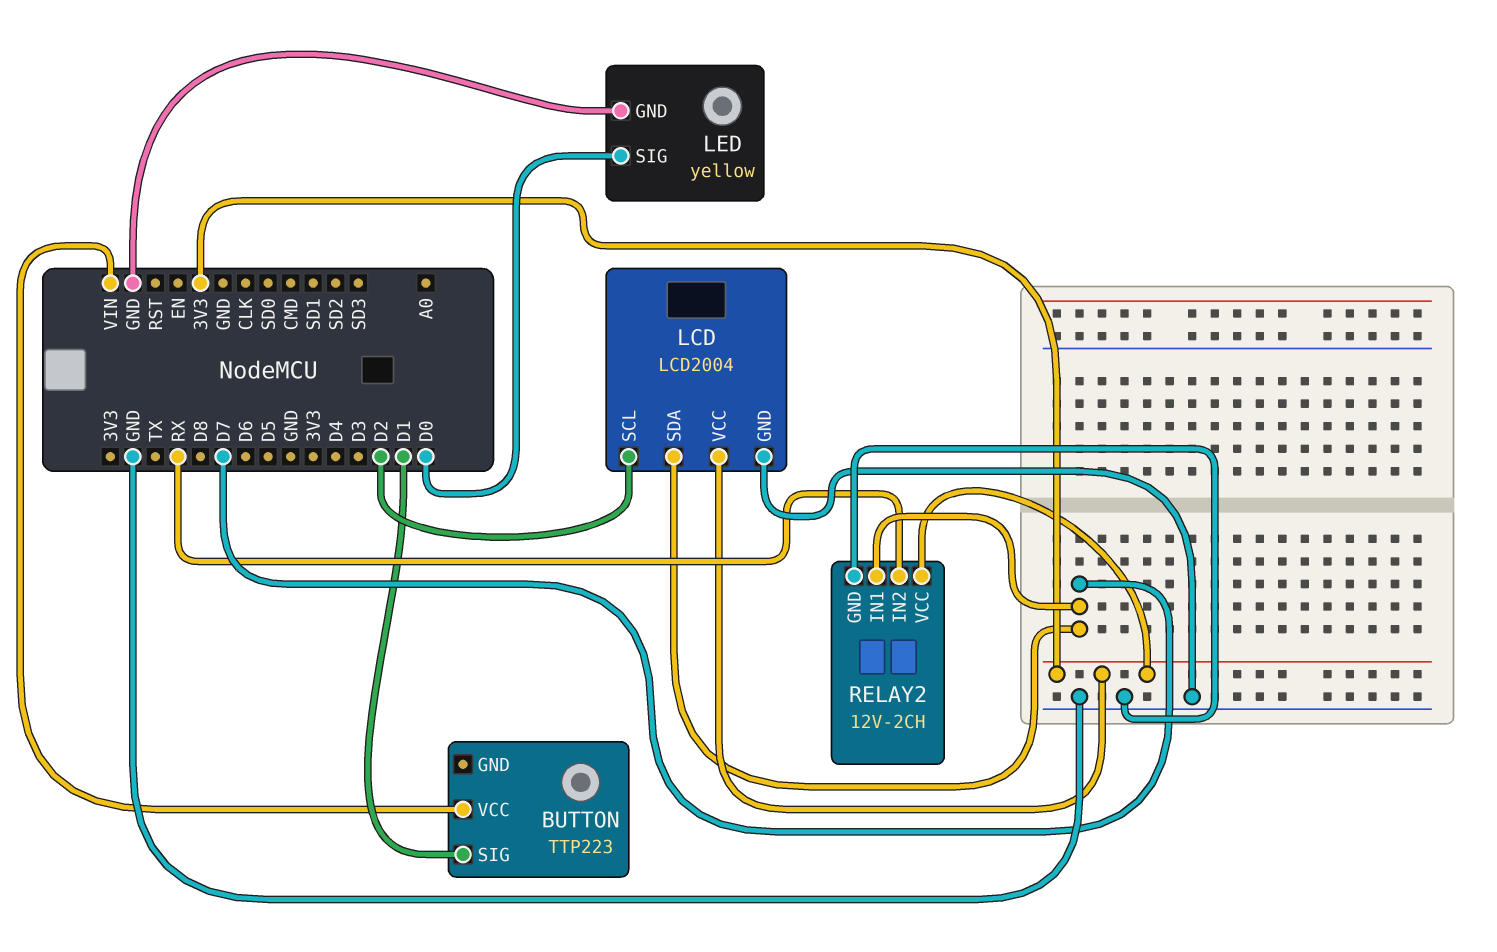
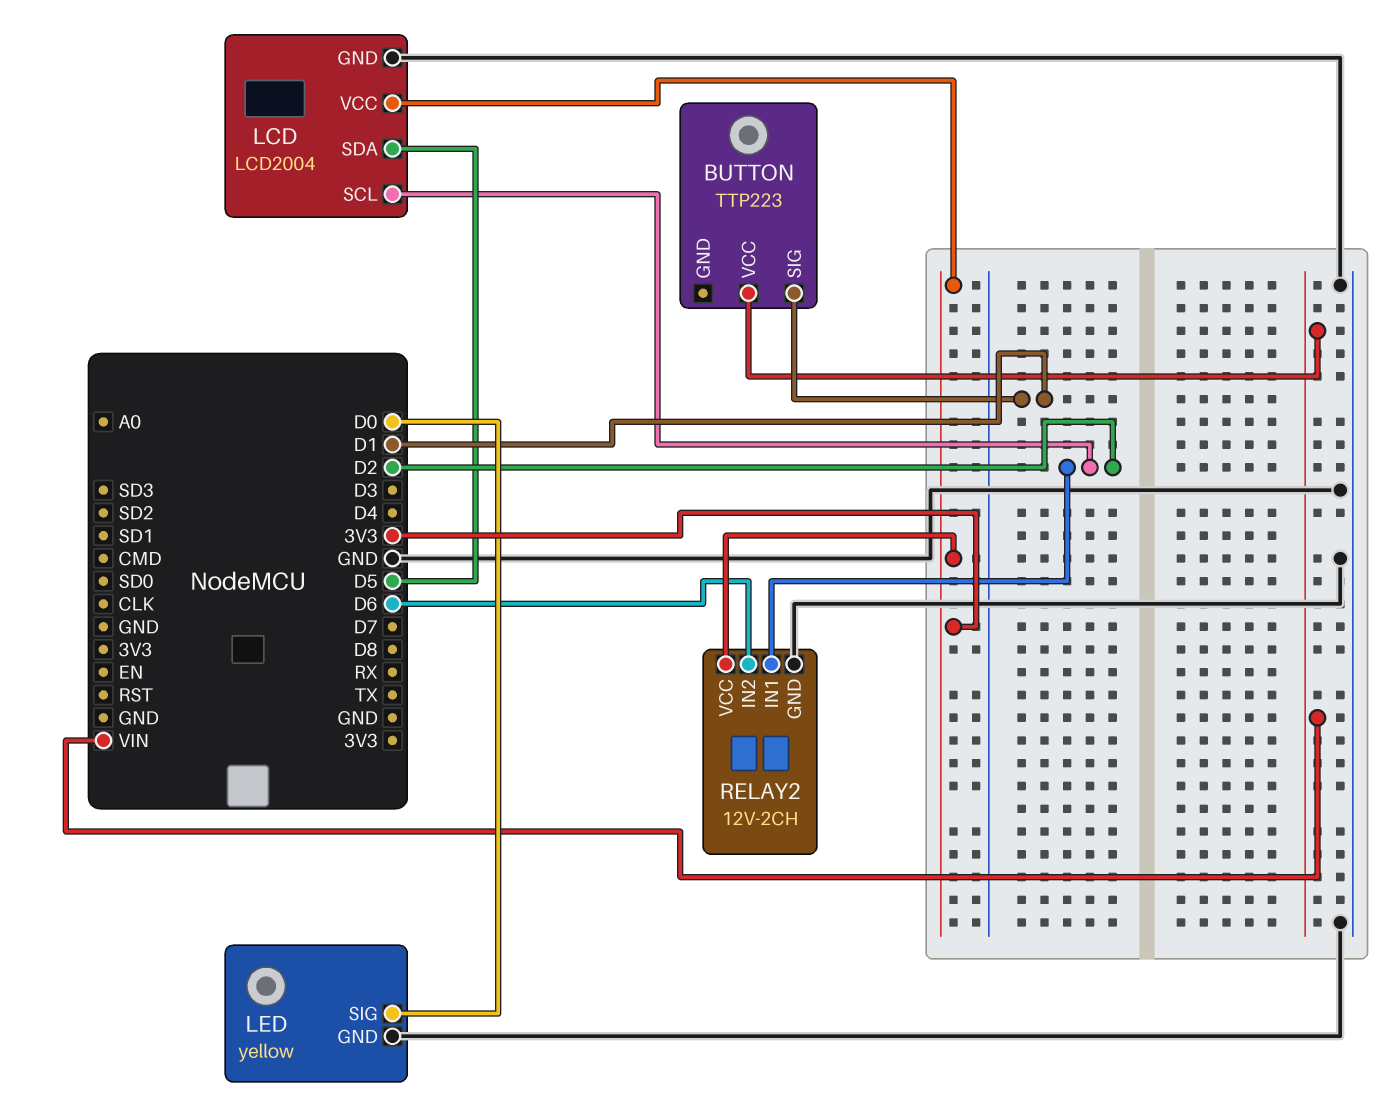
LCD pin SDA: D7 -> D5
RELAY2 pin IN1: D7 -> D2
RELAY2 pin IN2: RX -> D6

